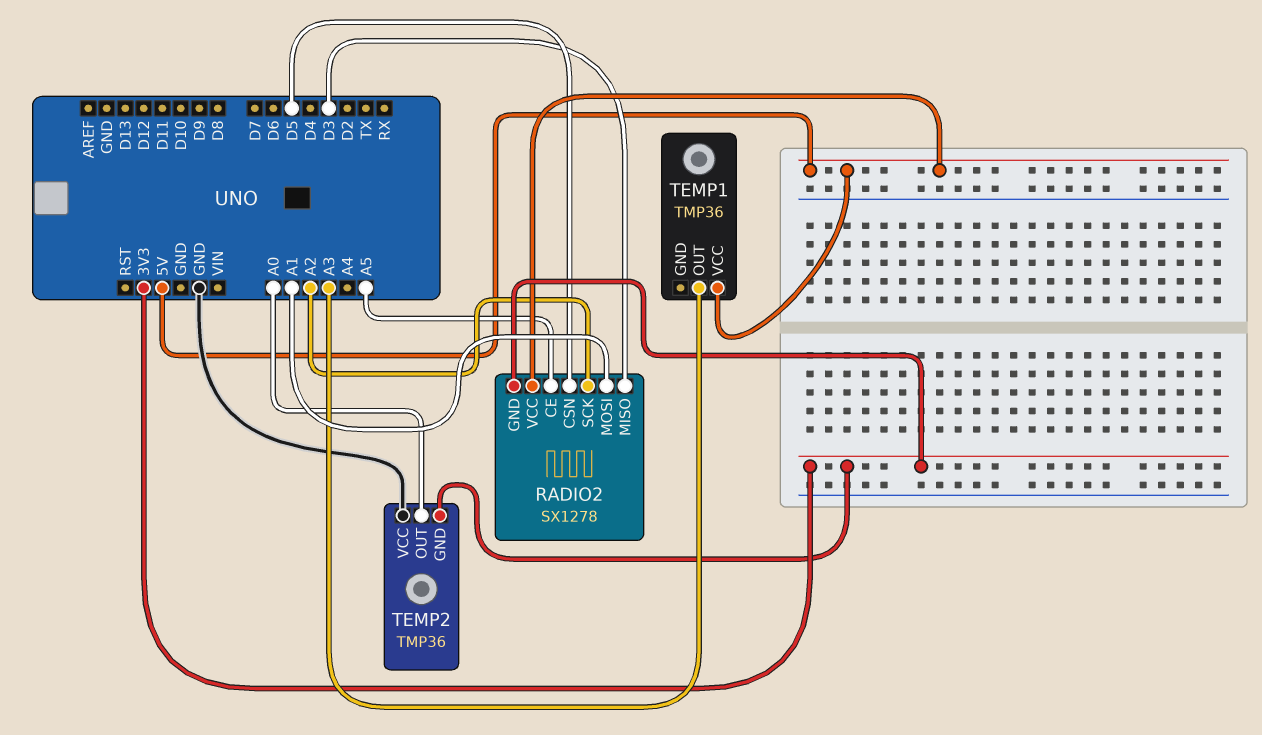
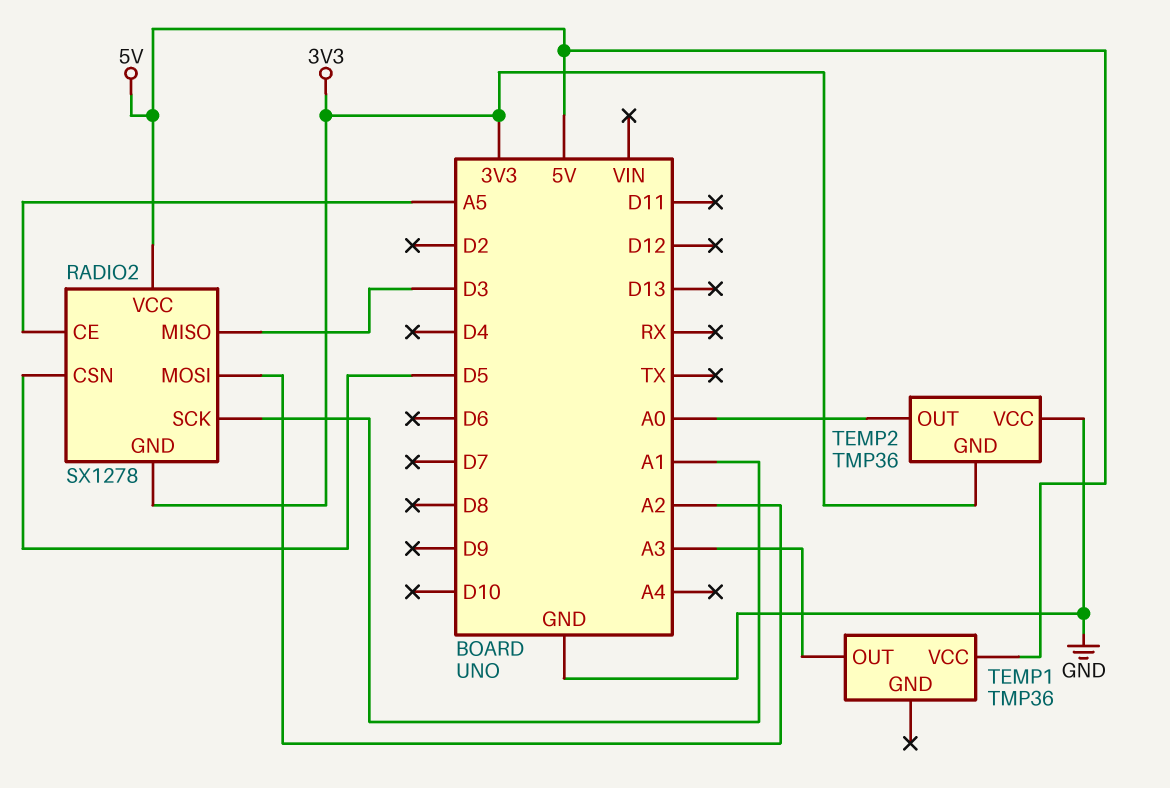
RADIO2 pin MOSI: A1 -> A2
RADIO2 pin SCK: A2 -> A1

